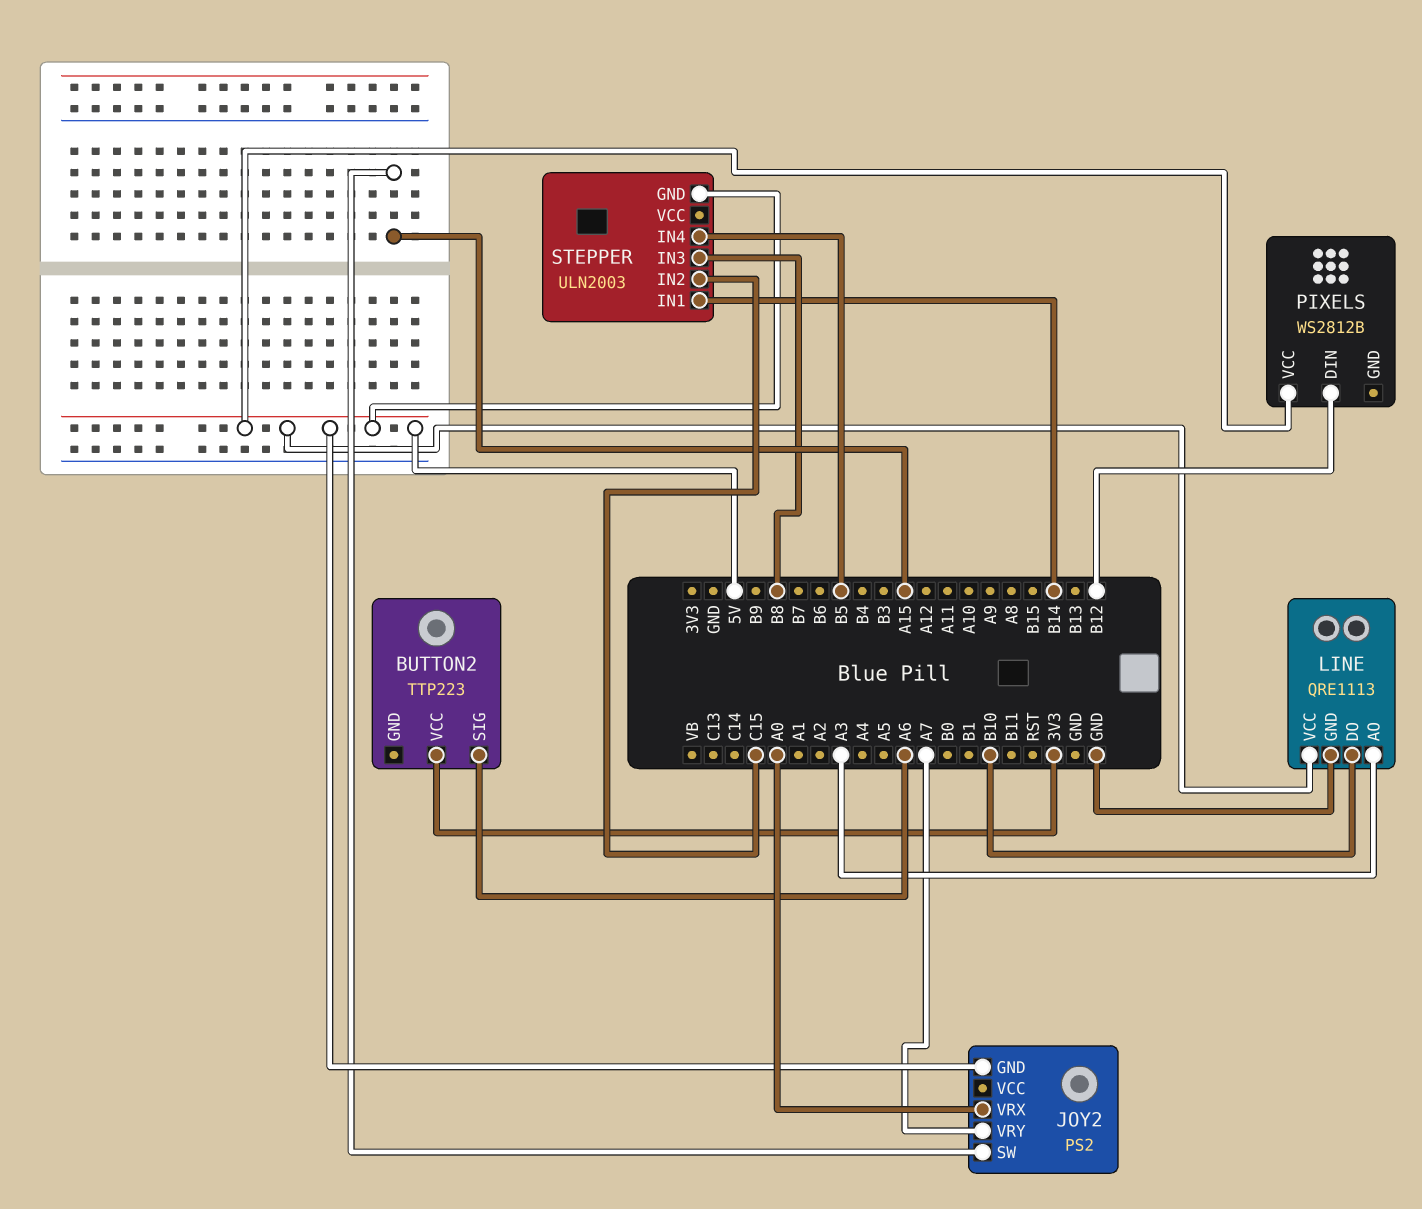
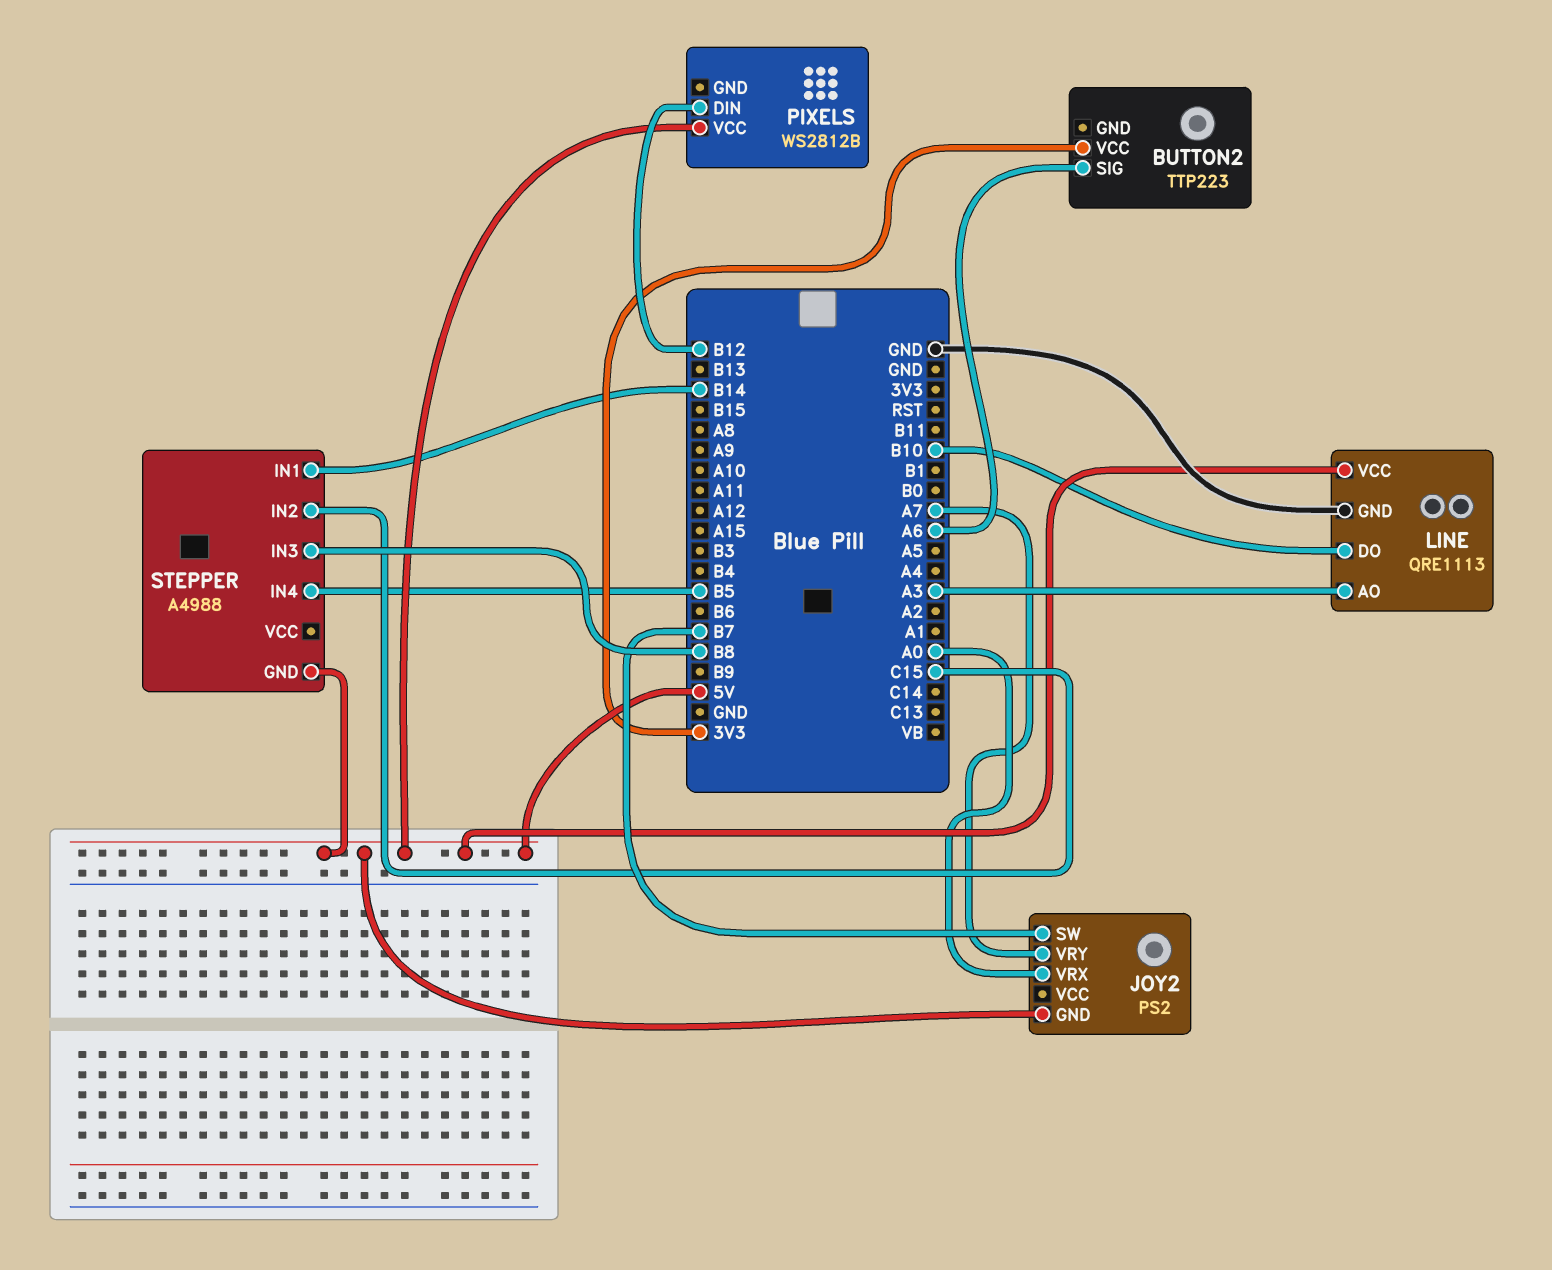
JOY2 pin SW: A15 -> B7
STEPPER: ULN2003 -> A4988

